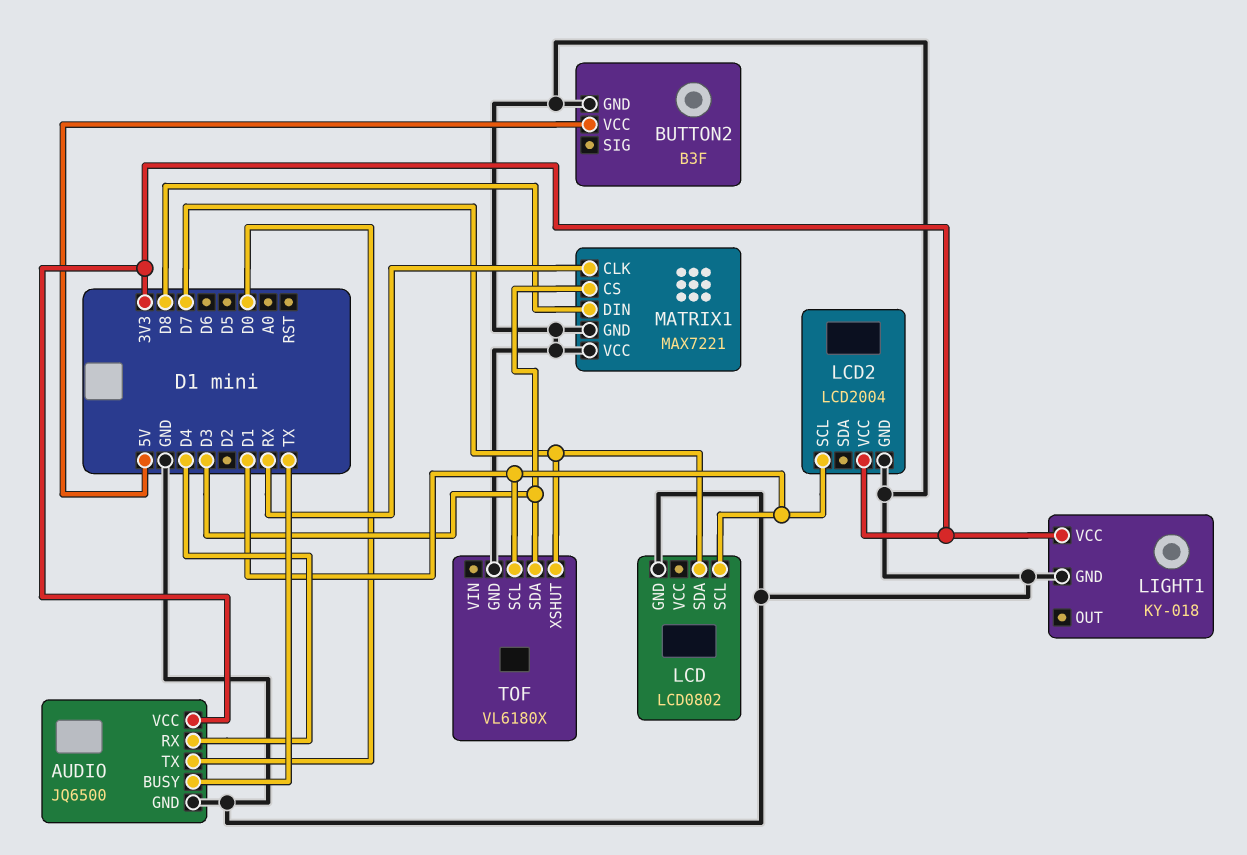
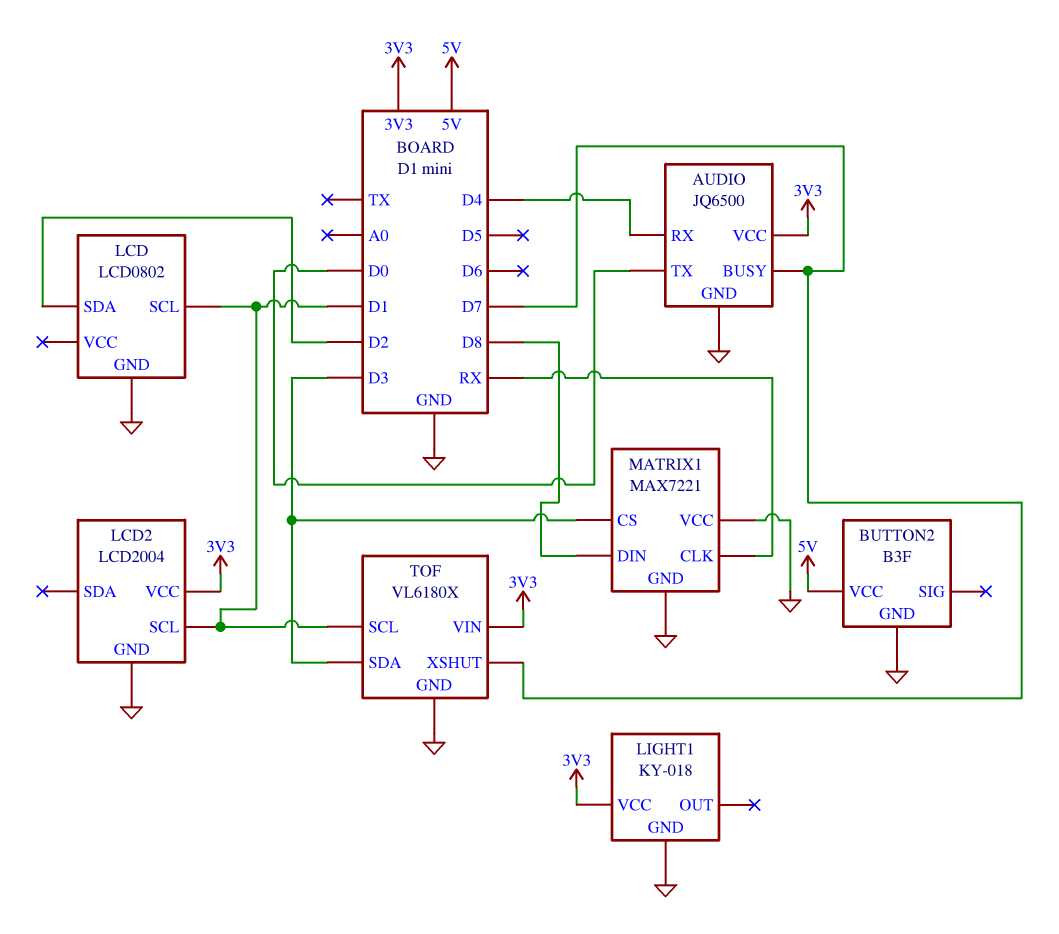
AUDIO pin BUSY: TX -> D7
LCD pin SDA: D7 -> D2
TOF pin VIN: none -> 3V3

